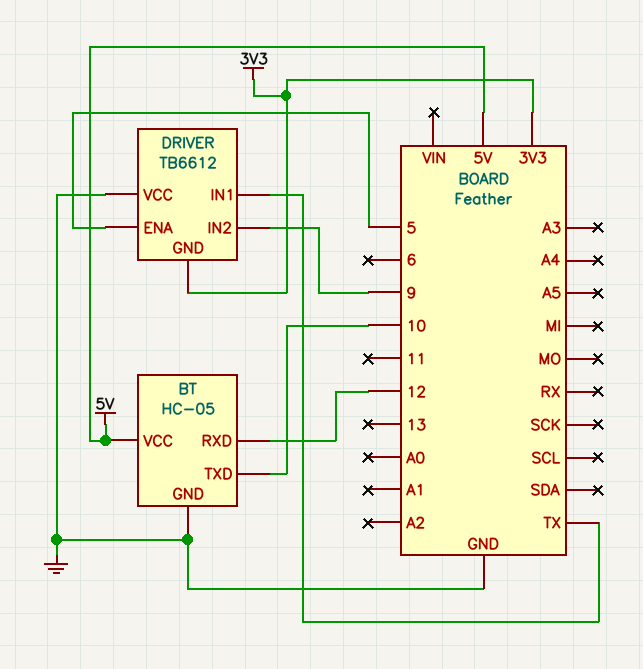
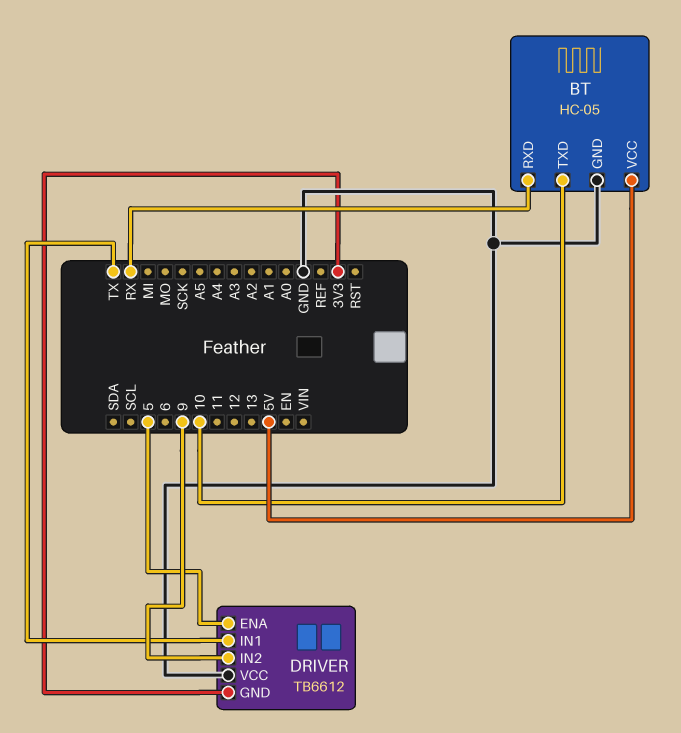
BT pin RXD: 12 -> RX

